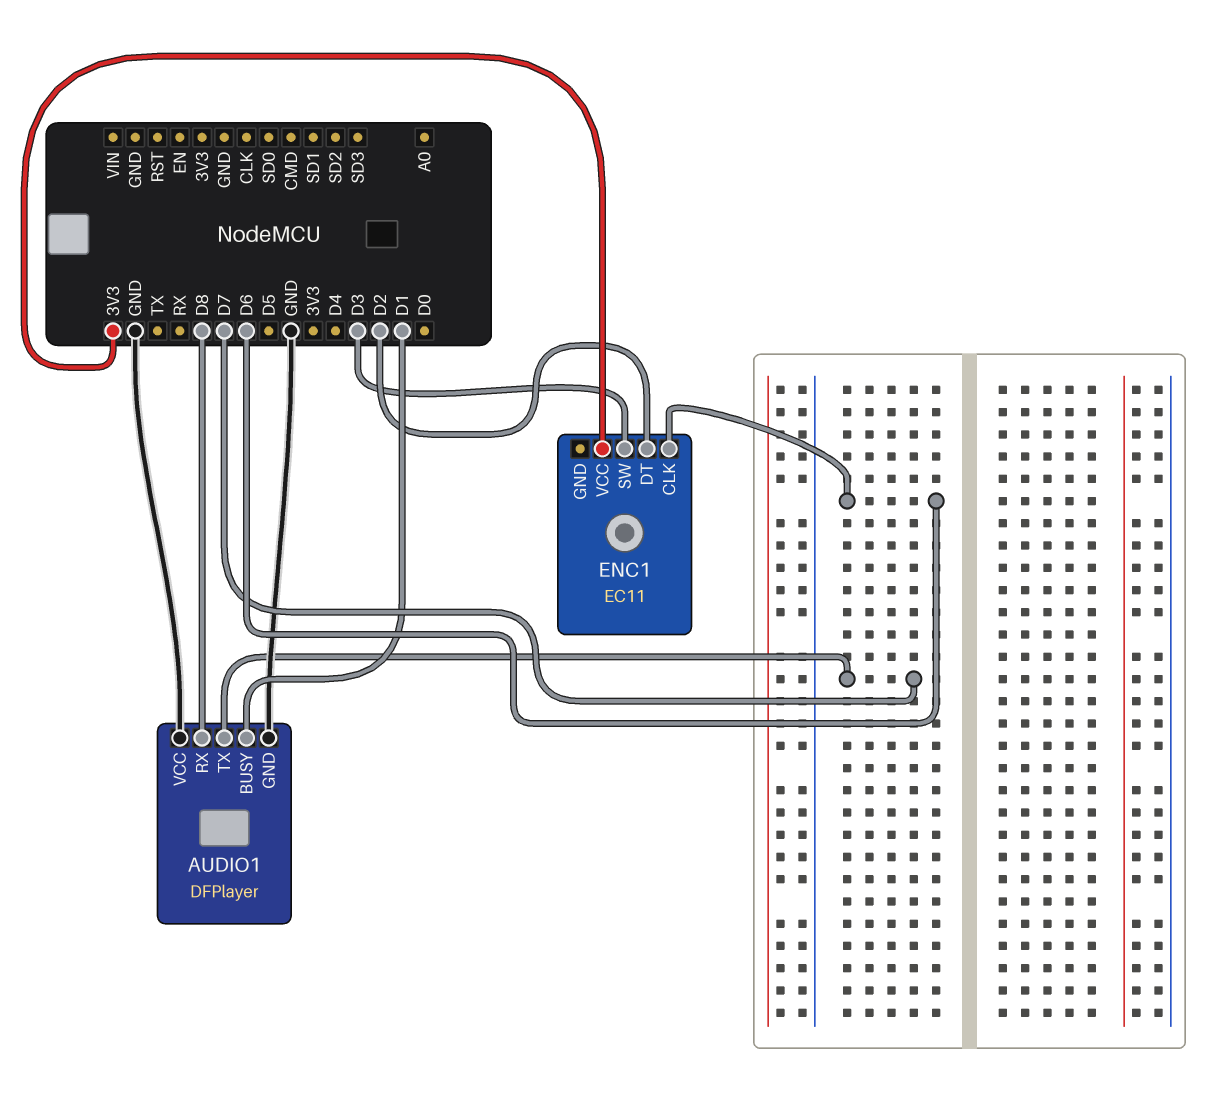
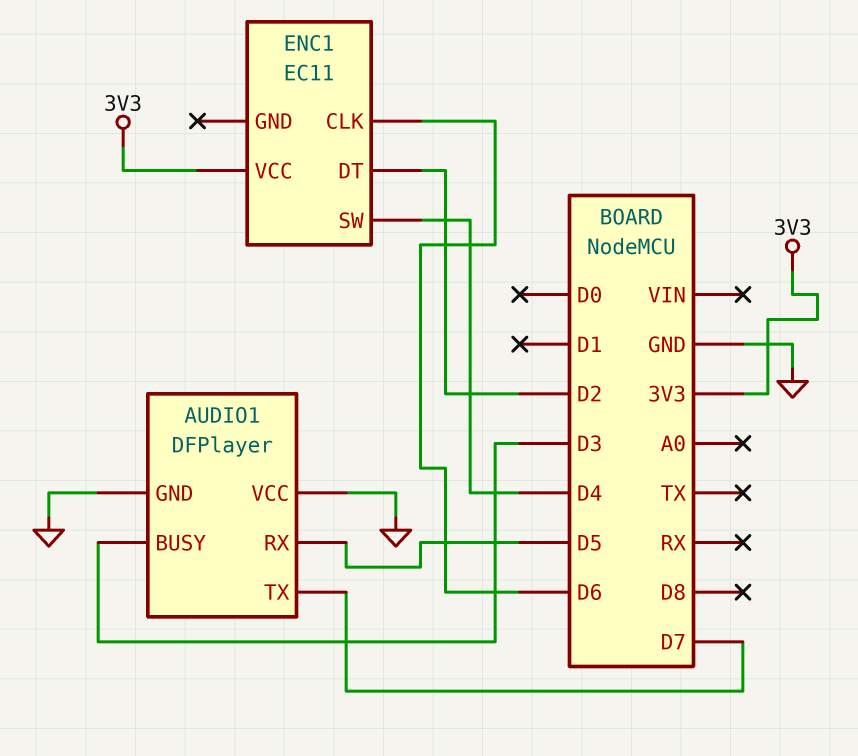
AUDIO1 pin BUSY: D1 -> D3
AUDIO1 pin RX: D8 -> D5
ENC1 pin SW: D3 -> D4

